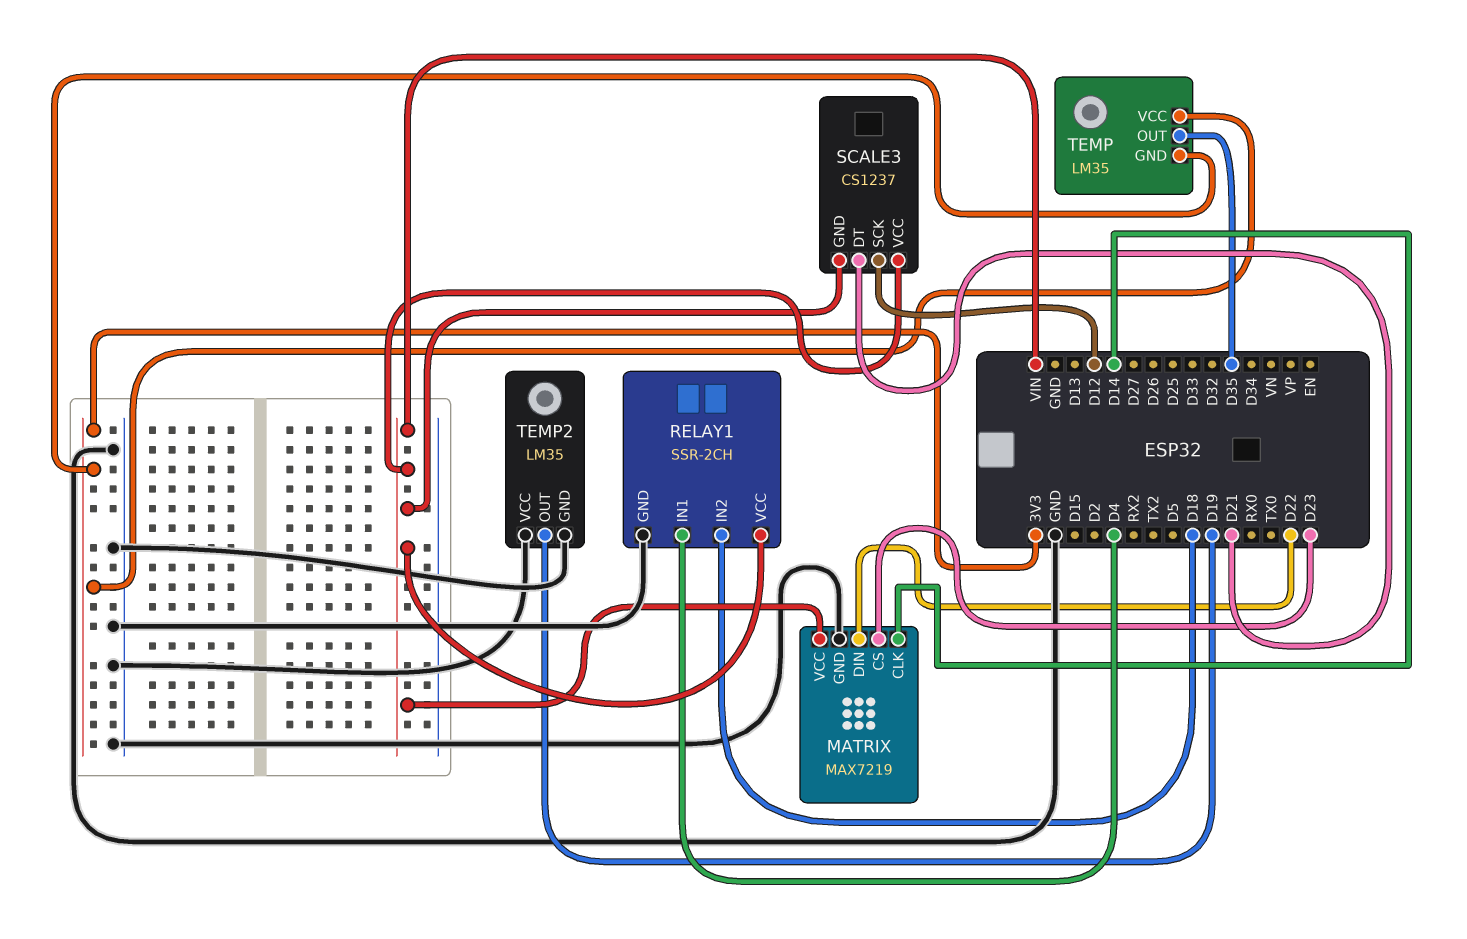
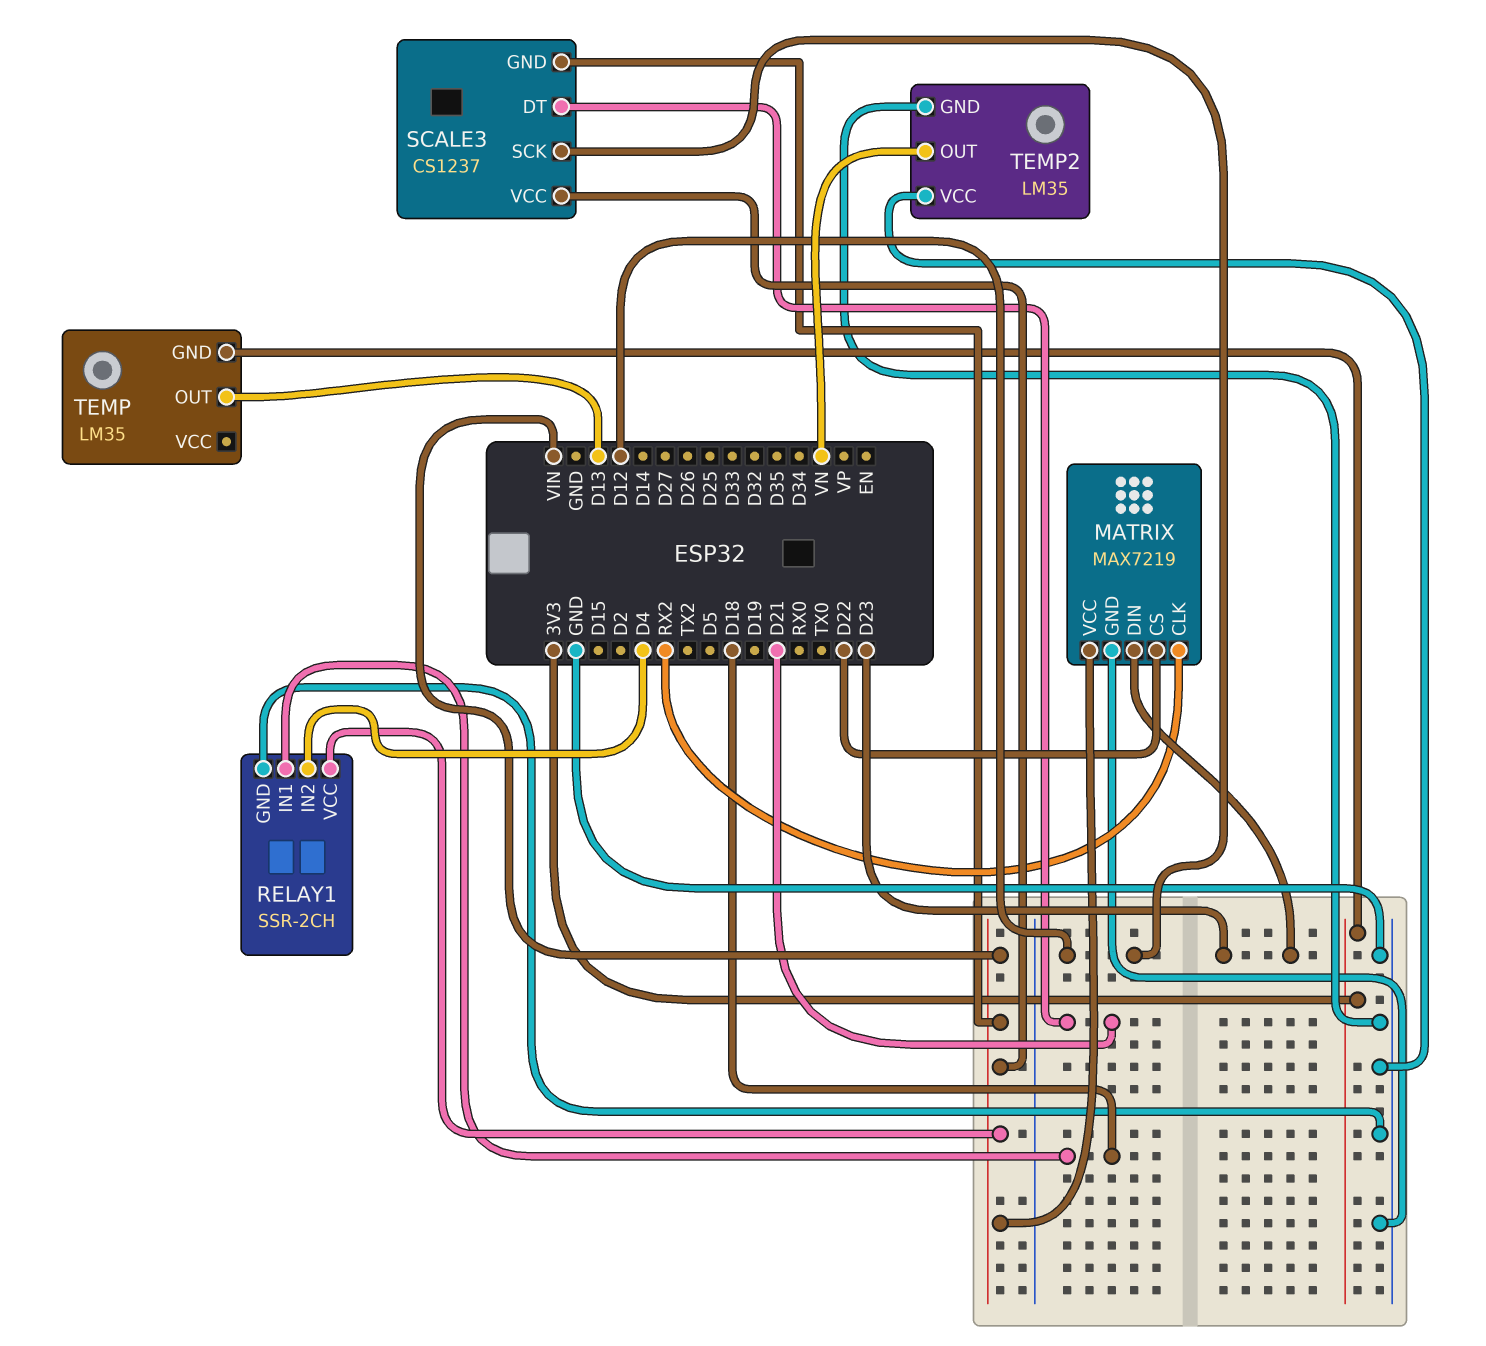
MATRIX pin CLK: D14 -> RX2
MATRIX pin CS: D23 -> D22
MATRIX pin DIN: D22 -> D23
RELAY1 pin IN1: D4 -> D18
RELAY1 pin IN2: D18 -> D4
TEMP pin OUT: D35 -> D13
TEMP pin VCC: 3V3 -> none
TEMP2 pin OUT: D19 -> VN

